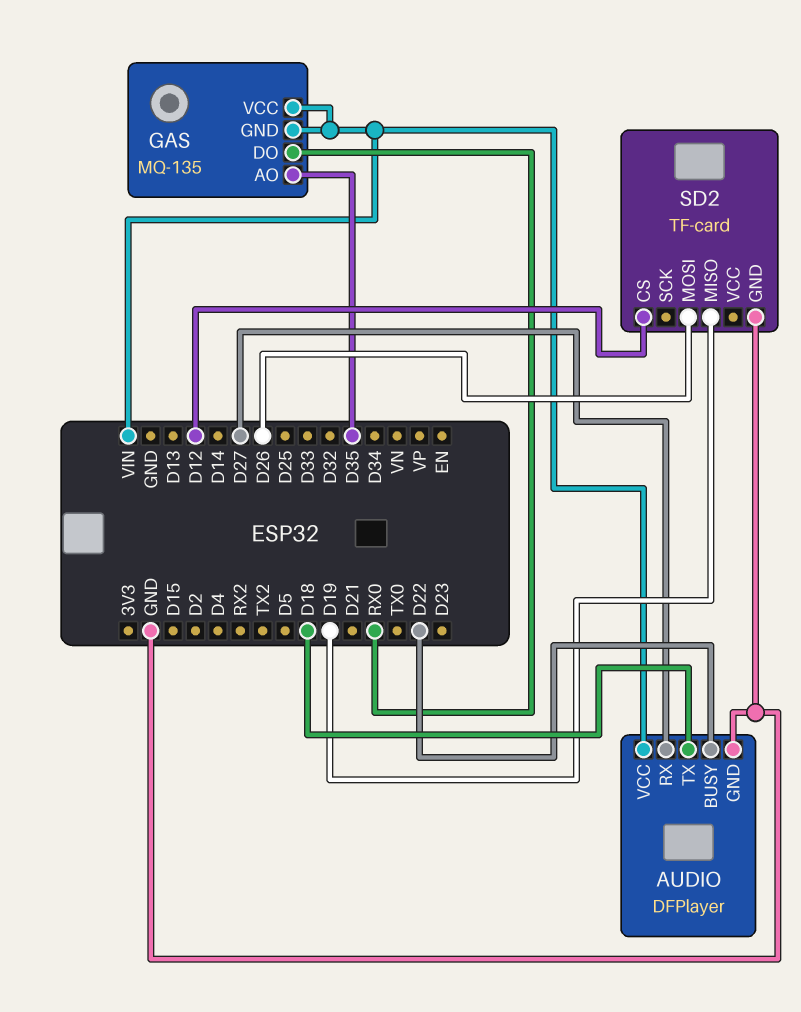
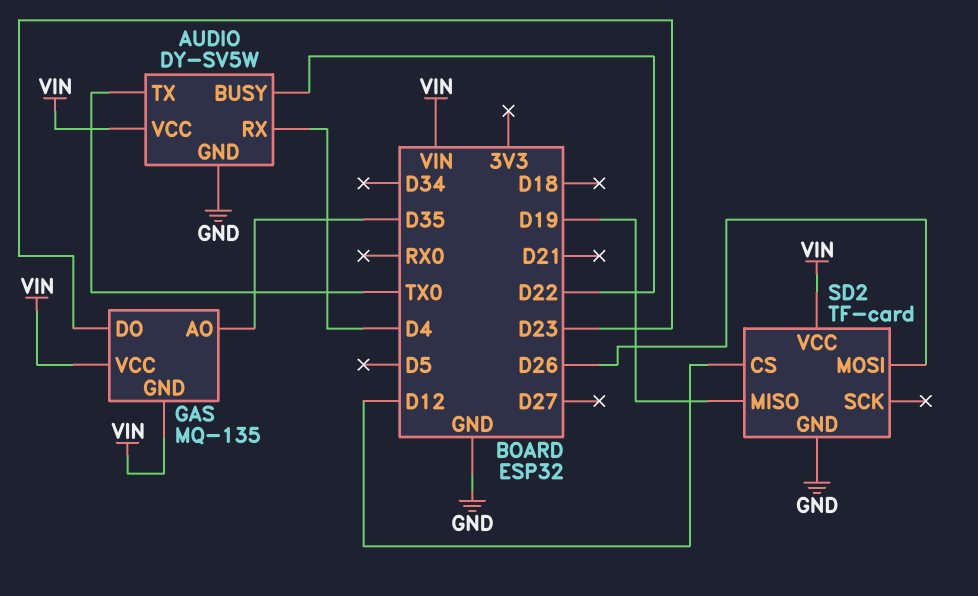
AUDIO: DFPlayer -> DY-SV5W
AUDIO pin RX: D27 -> D4
AUDIO pin TX: D18 -> TX0
GAS pin DO: RX0 -> D23
SD2 pin VCC: none -> VIN

